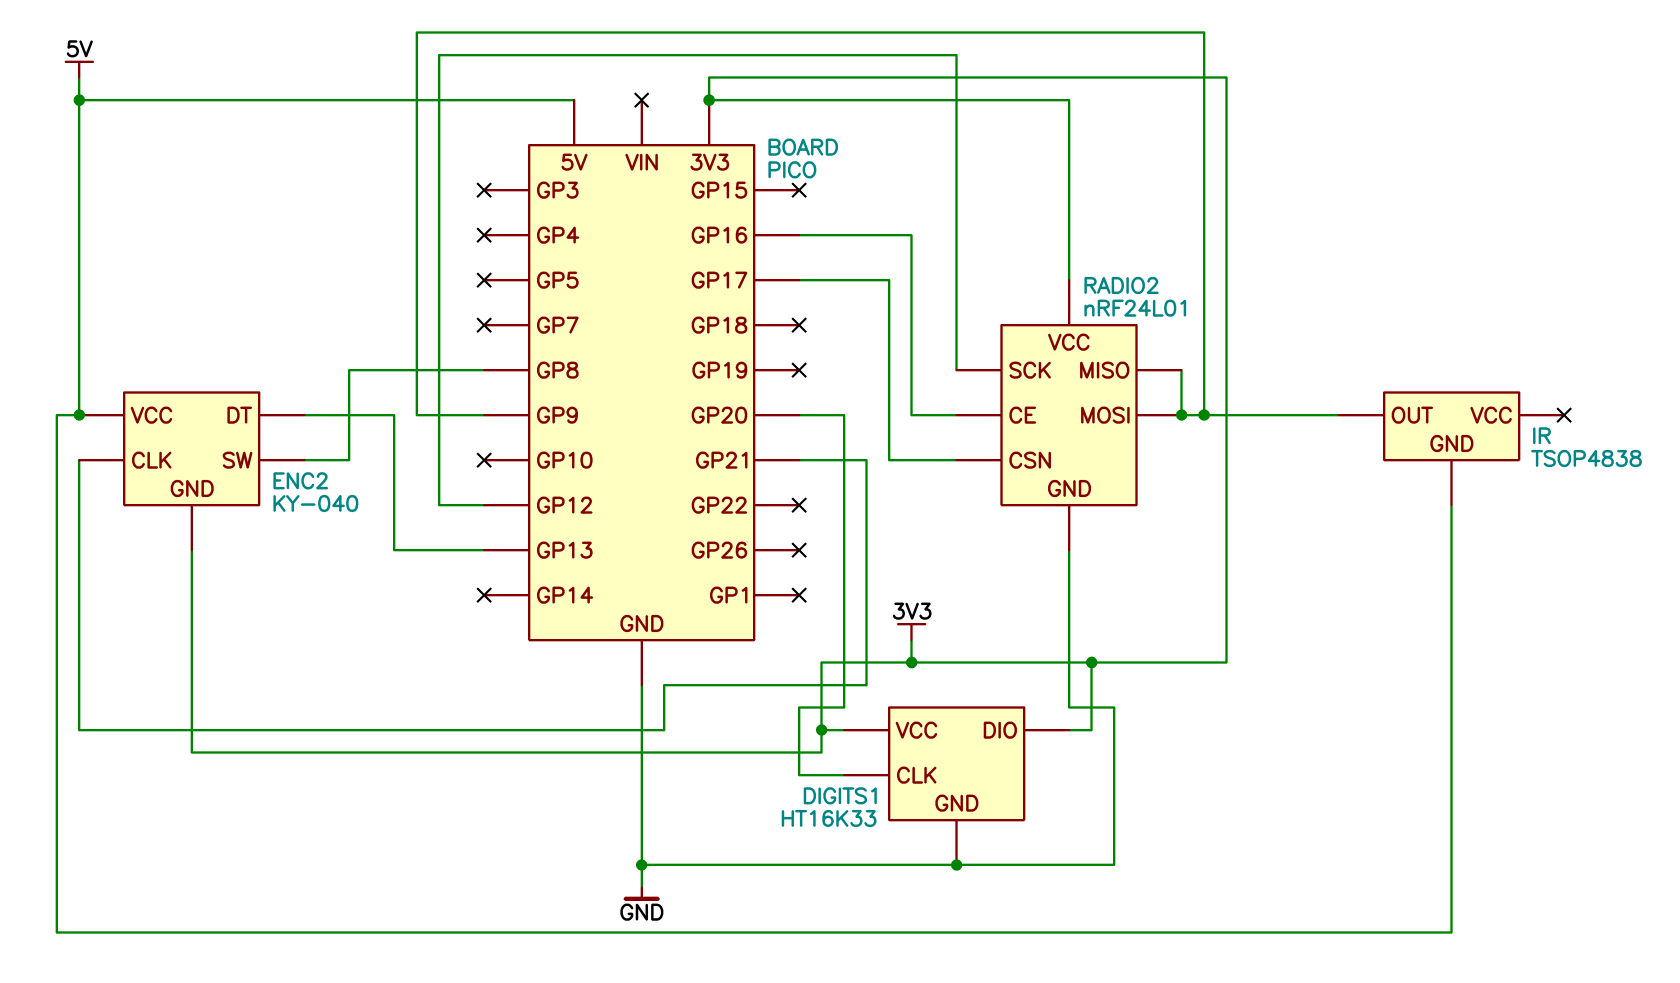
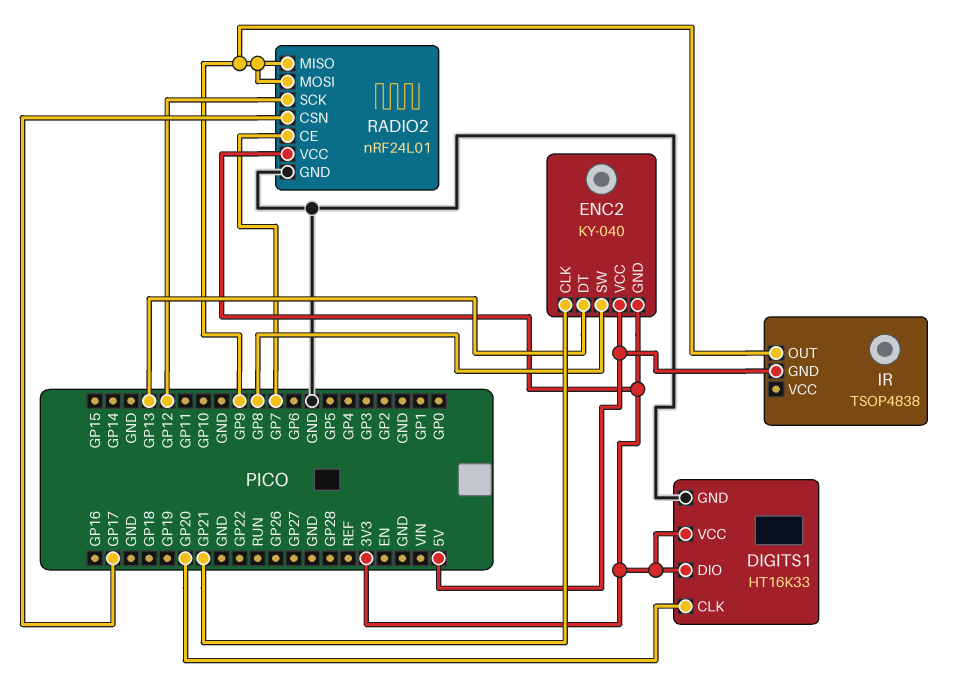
RADIO2 pin CE: GP16 -> GP7

